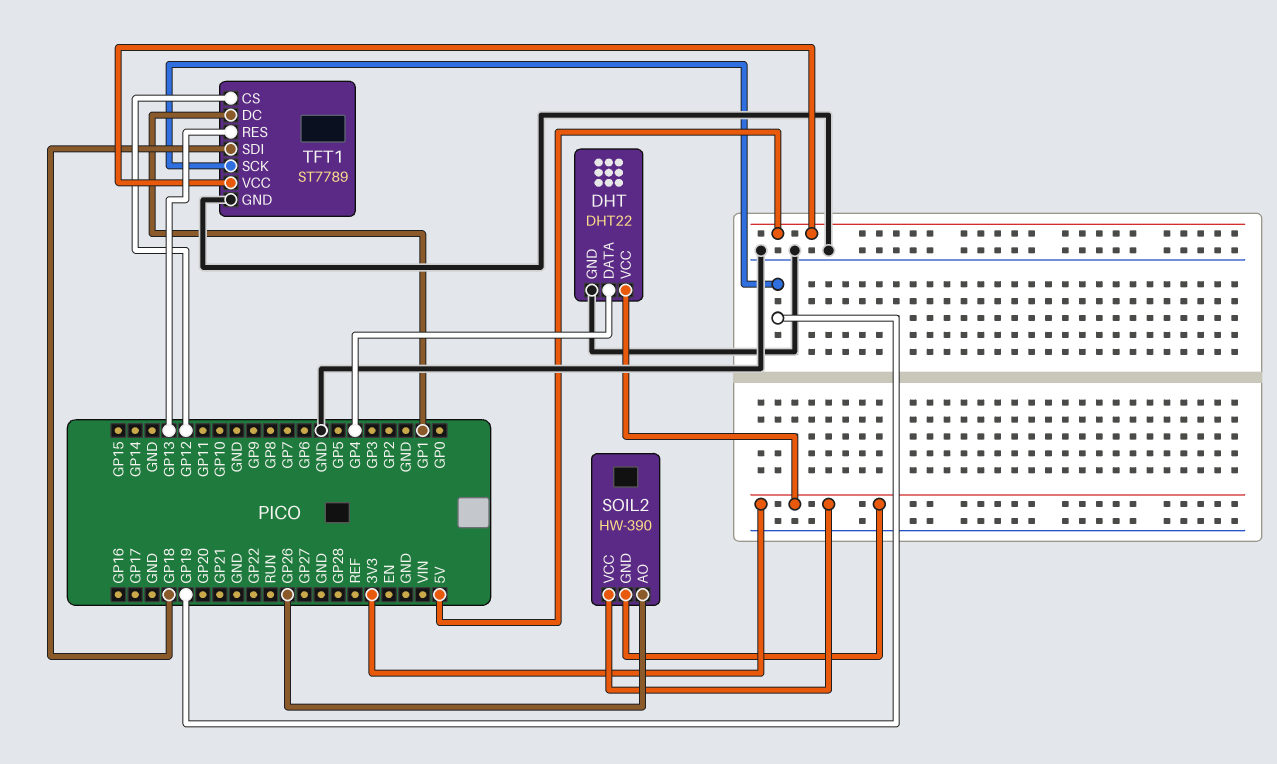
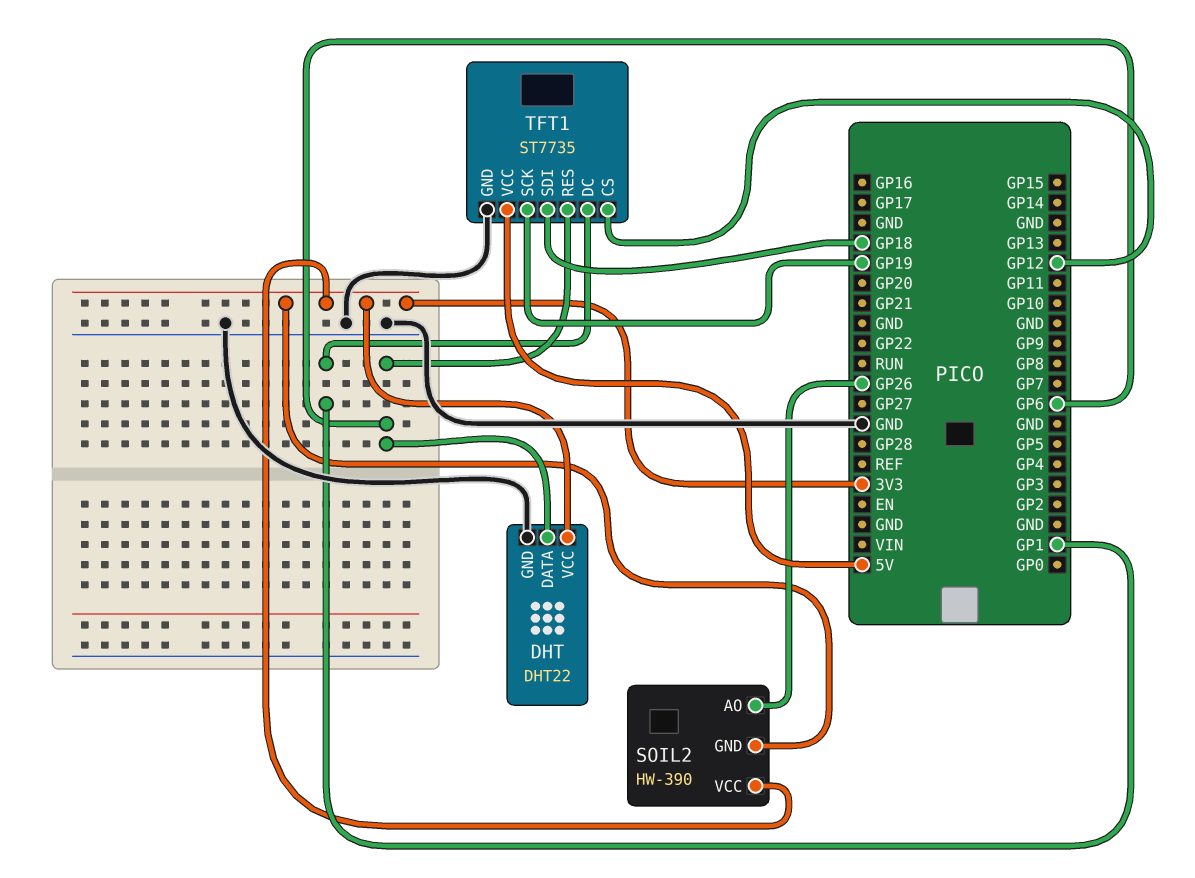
DHT pin DATA: GP4 -> GP6
TFT1: ST7789 -> ST7735
TFT1 pin RES: GP13 -> GP6

